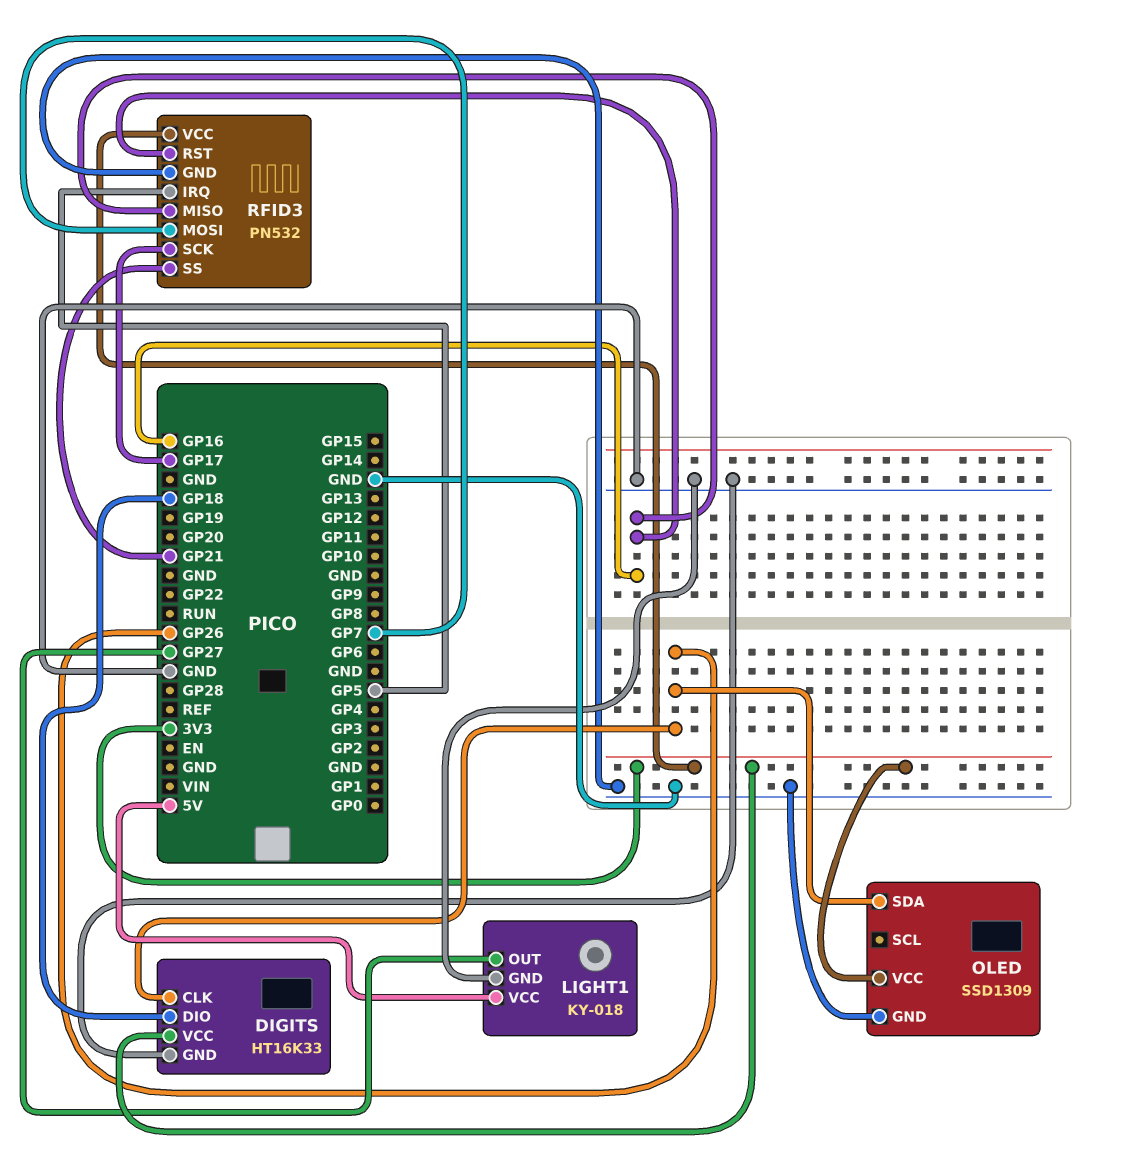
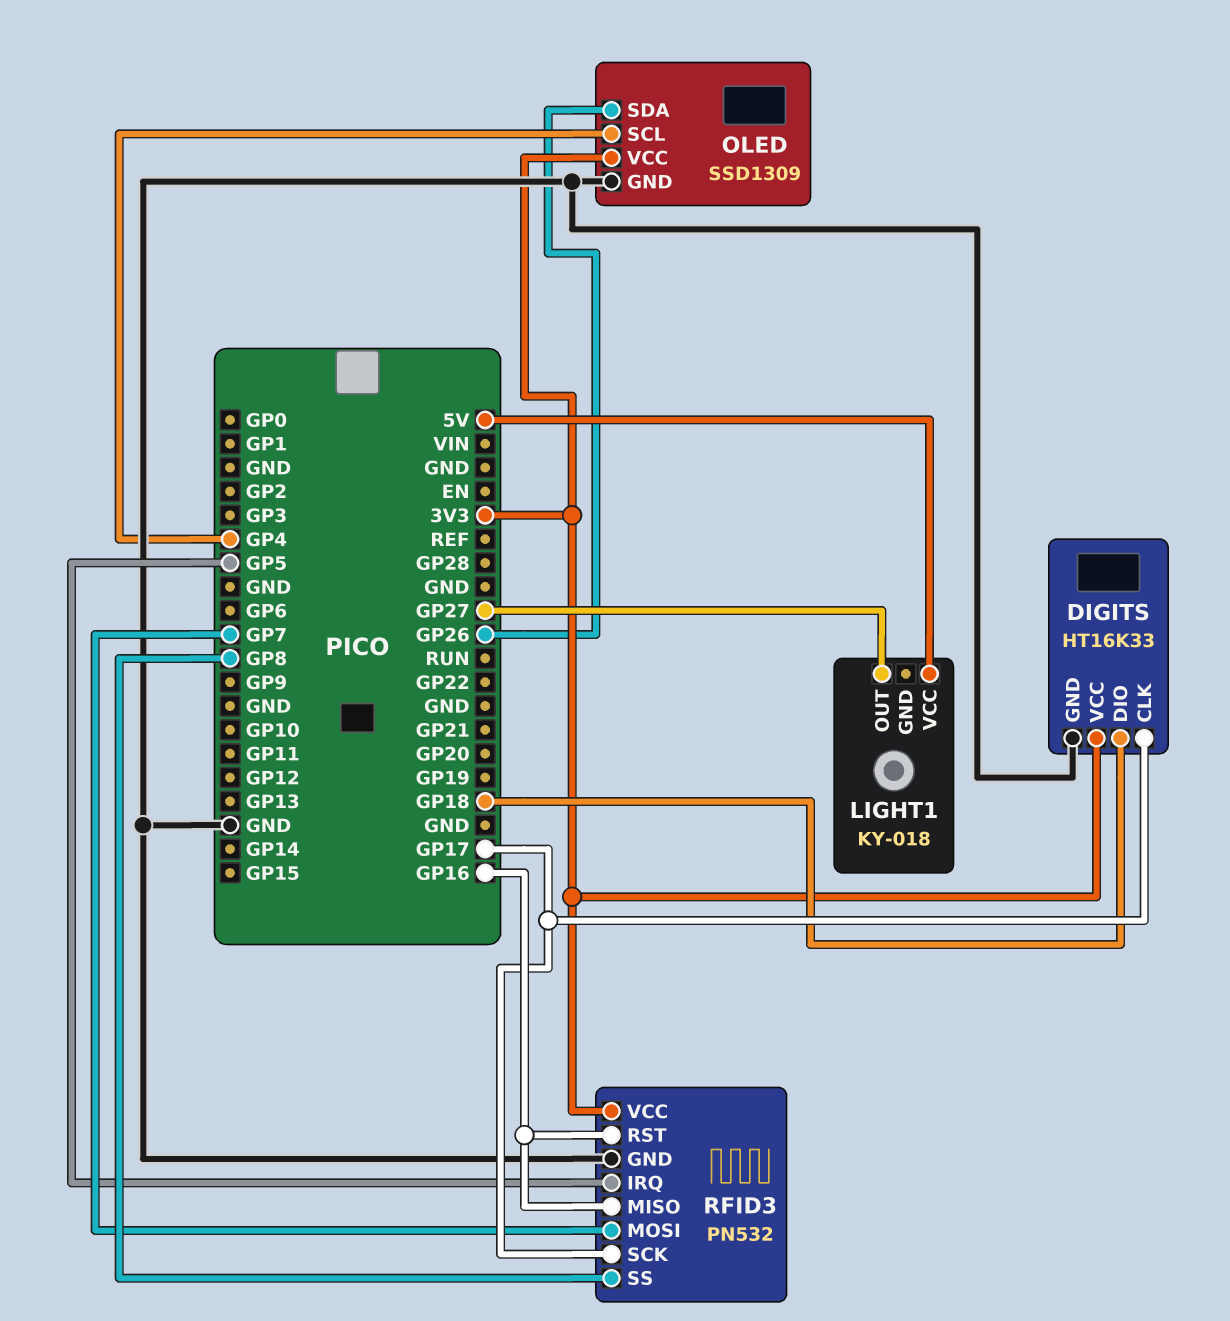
DIGITS pin CLK: GP26 -> GP17
LIGHT1 pin GND: GND -> none
OLED pin SCL: none -> GP4
RFID3 pin SS: GP21 -> GP8

